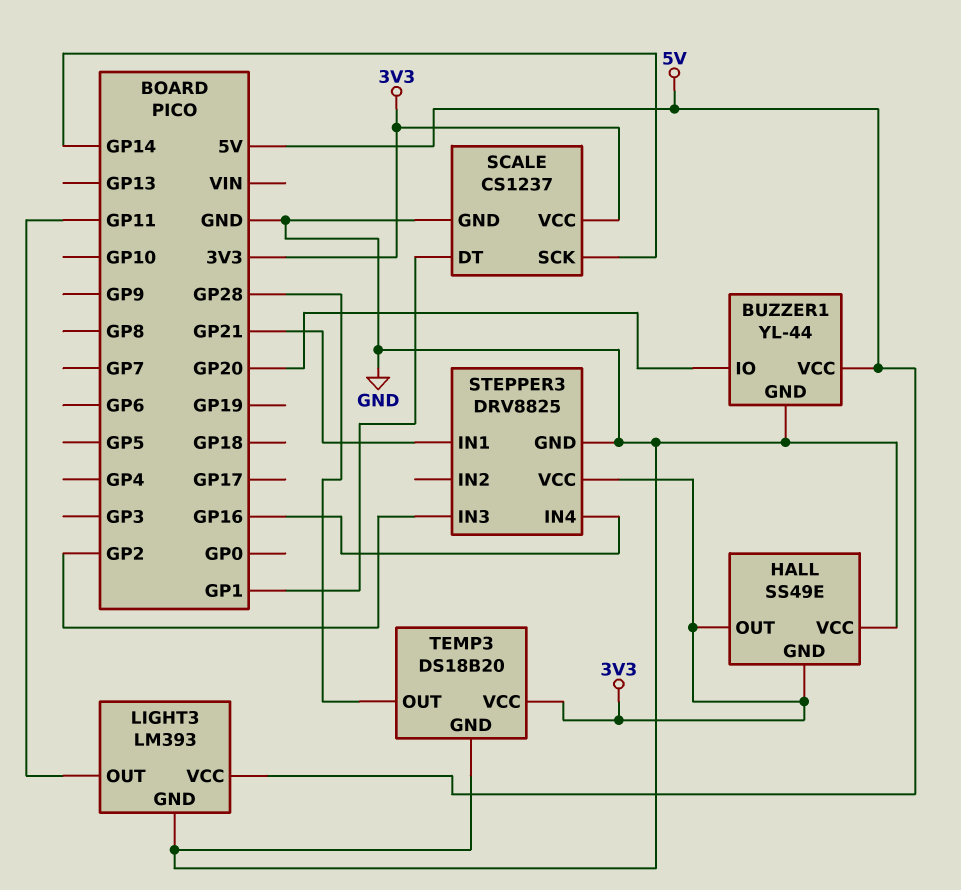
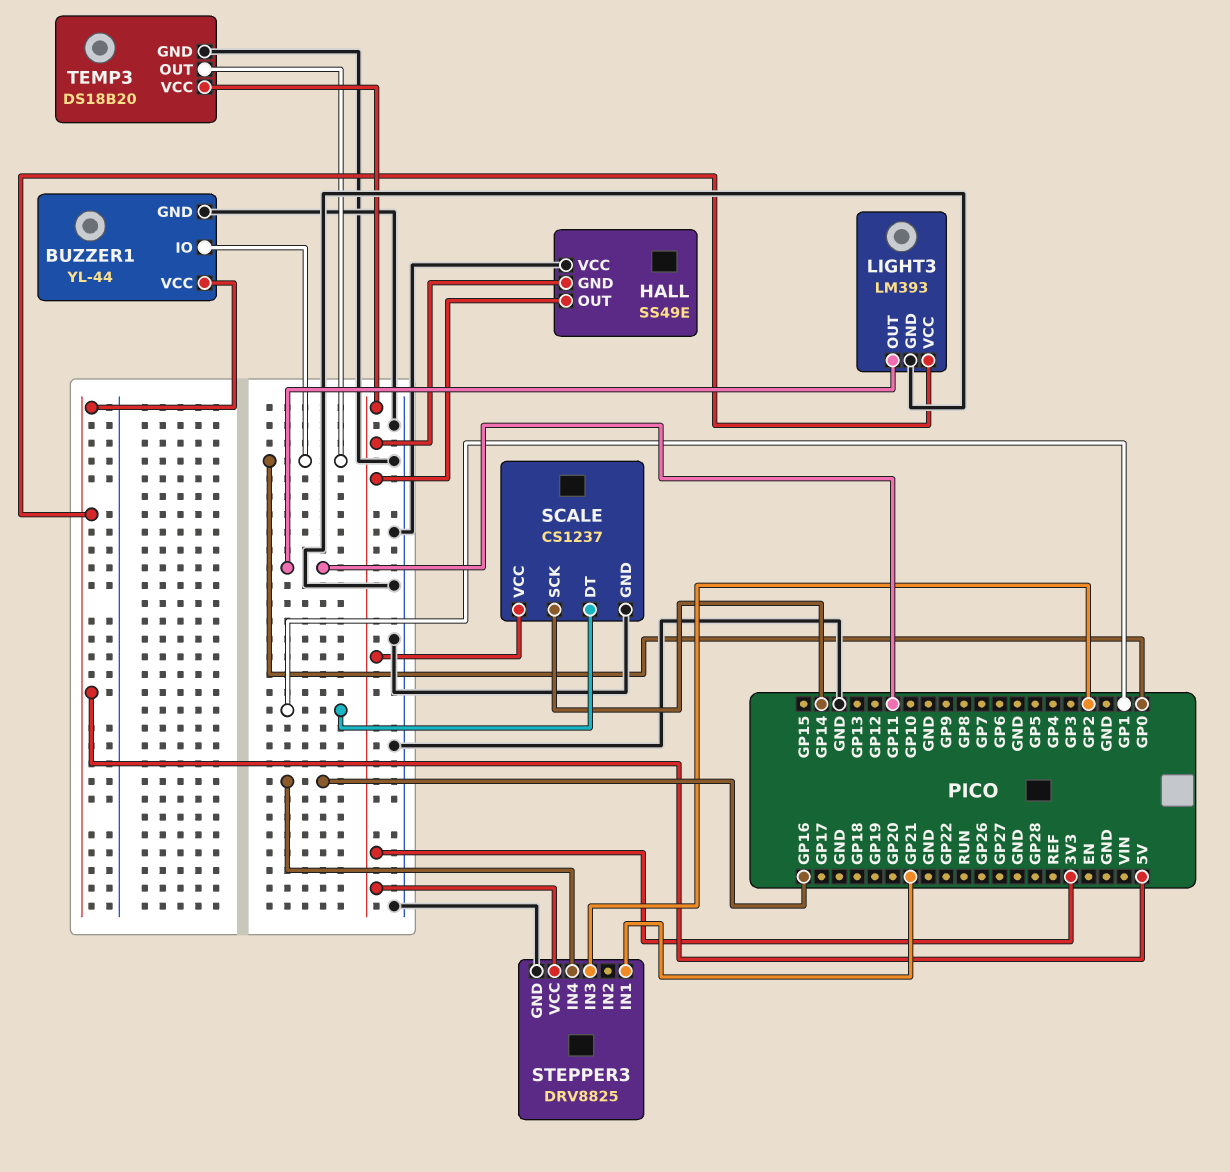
BUZZER1 pin IO: GP20 -> GP0
TEMP3 pin OUT: GP28 -> GP0

